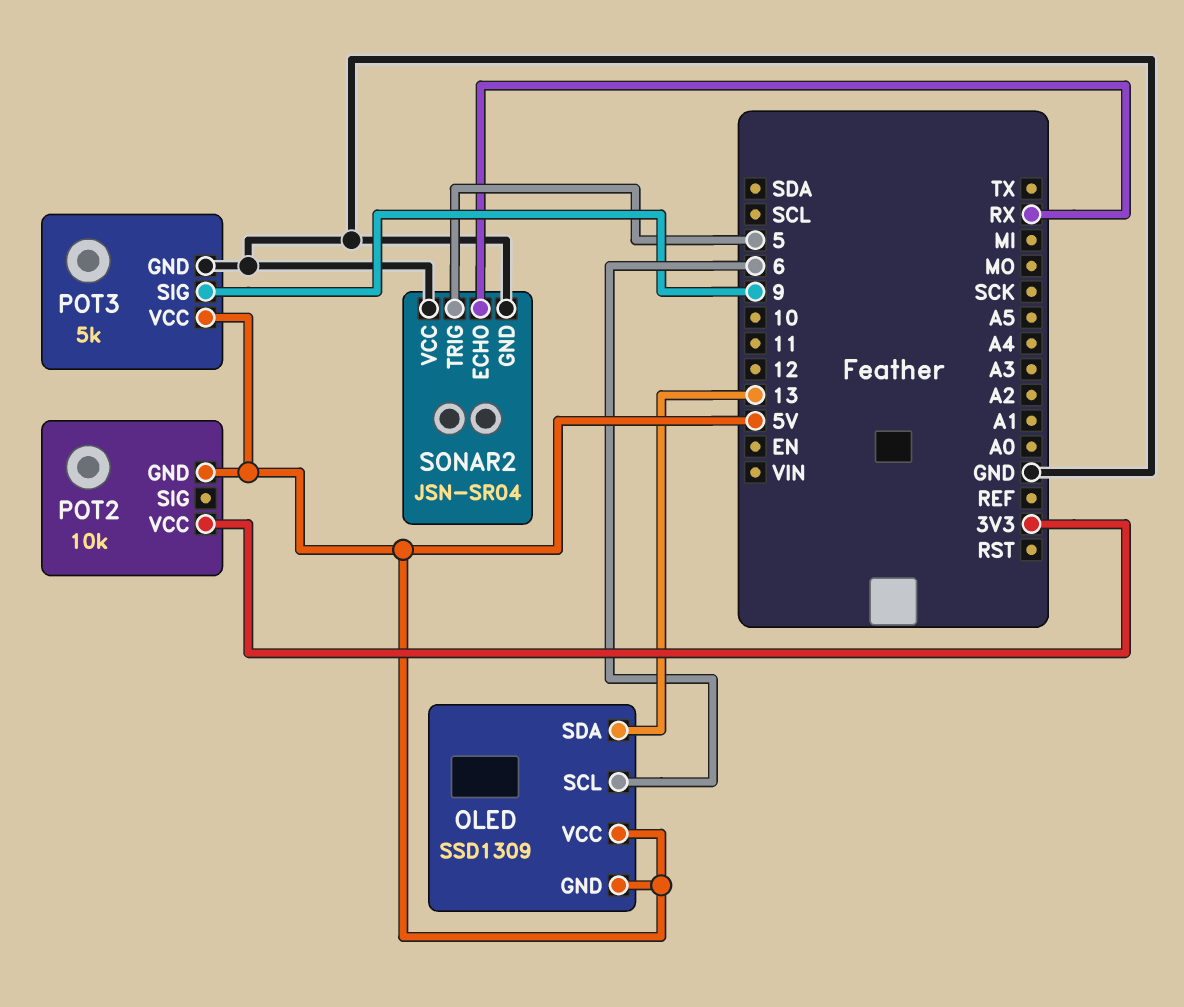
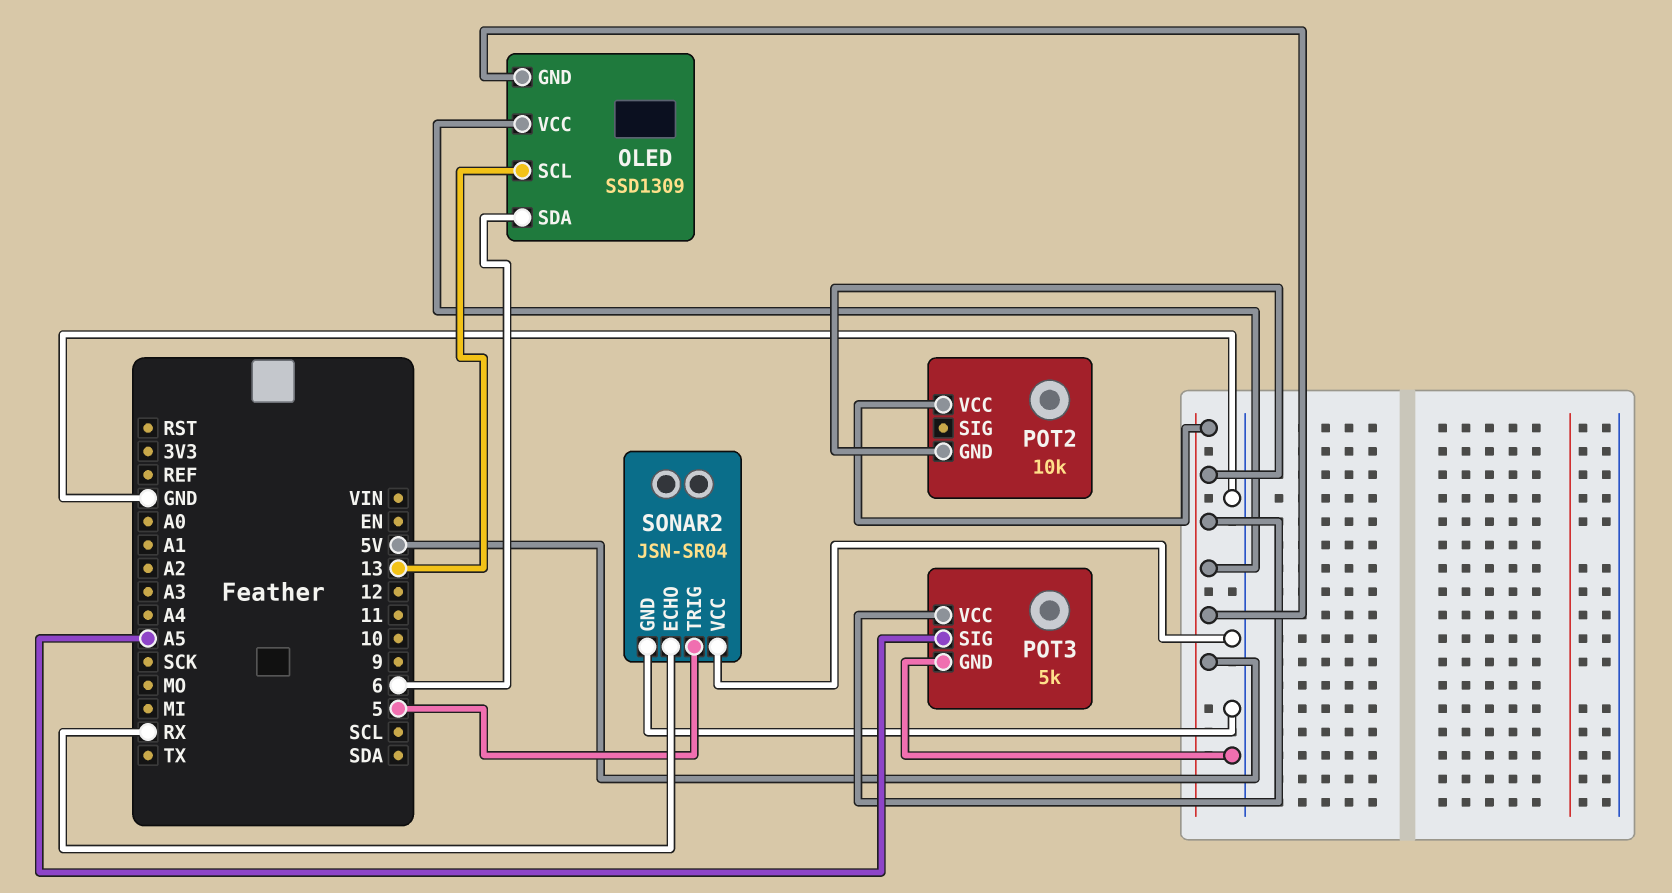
OLED pin SCL: 6 -> 13
OLED pin SDA: 13 -> 6
POT2 pin VCC: 3V3 -> 5V
POT3 pin SIG: 9 -> A5

